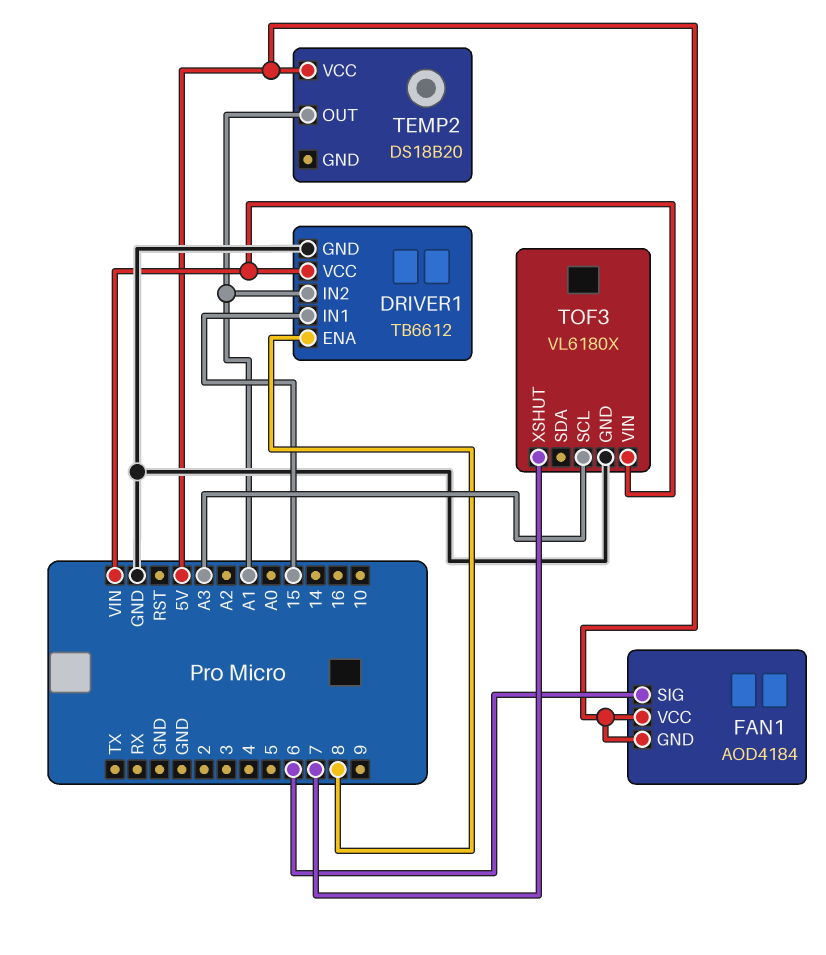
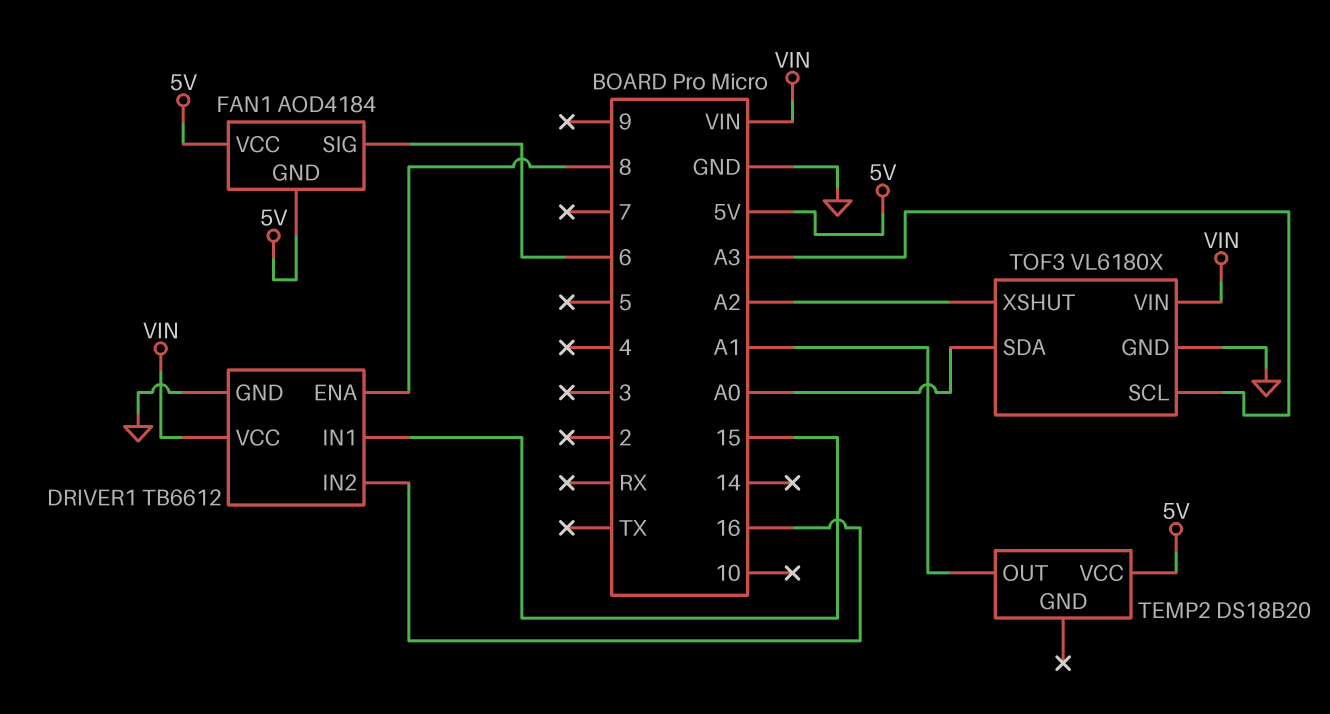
DRIVER1 pin IN2: A1 -> 16
TOF3 pin SDA: none -> A0
TOF3 pin XSHUT: 7 -> A2

